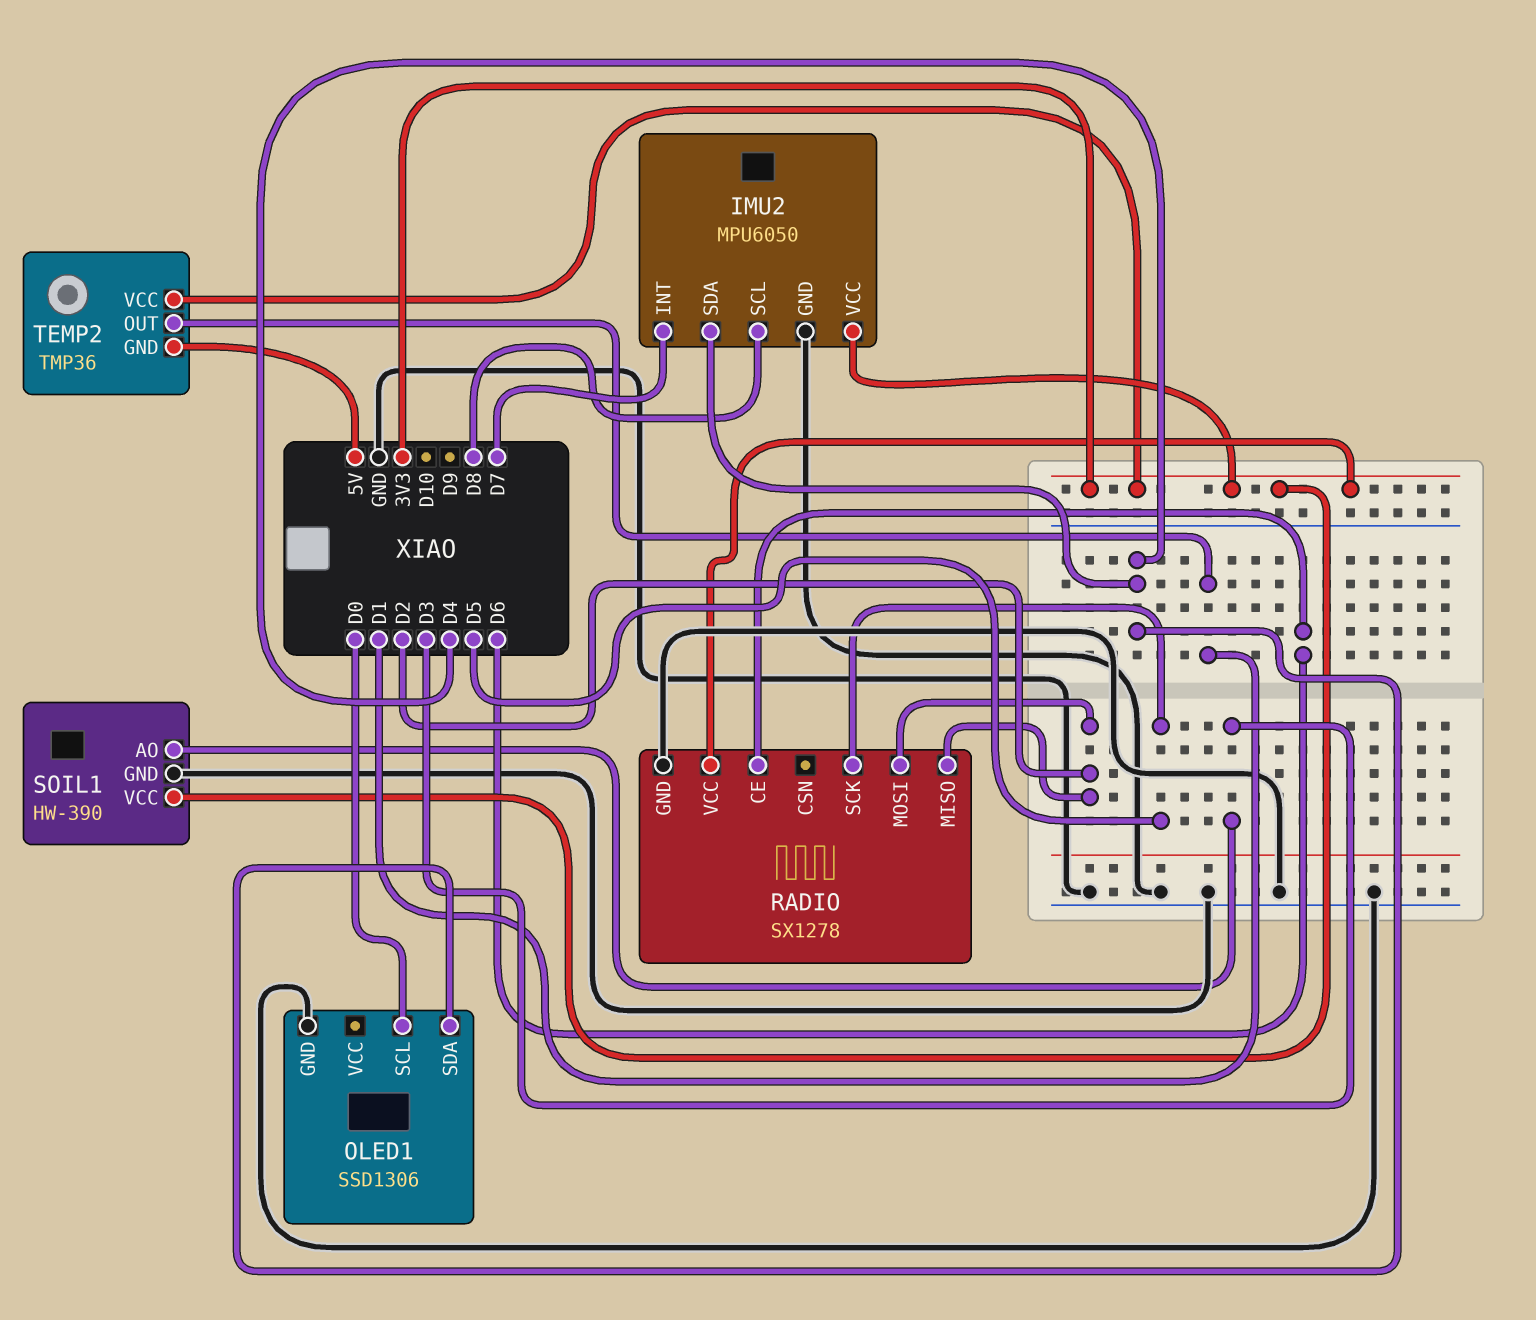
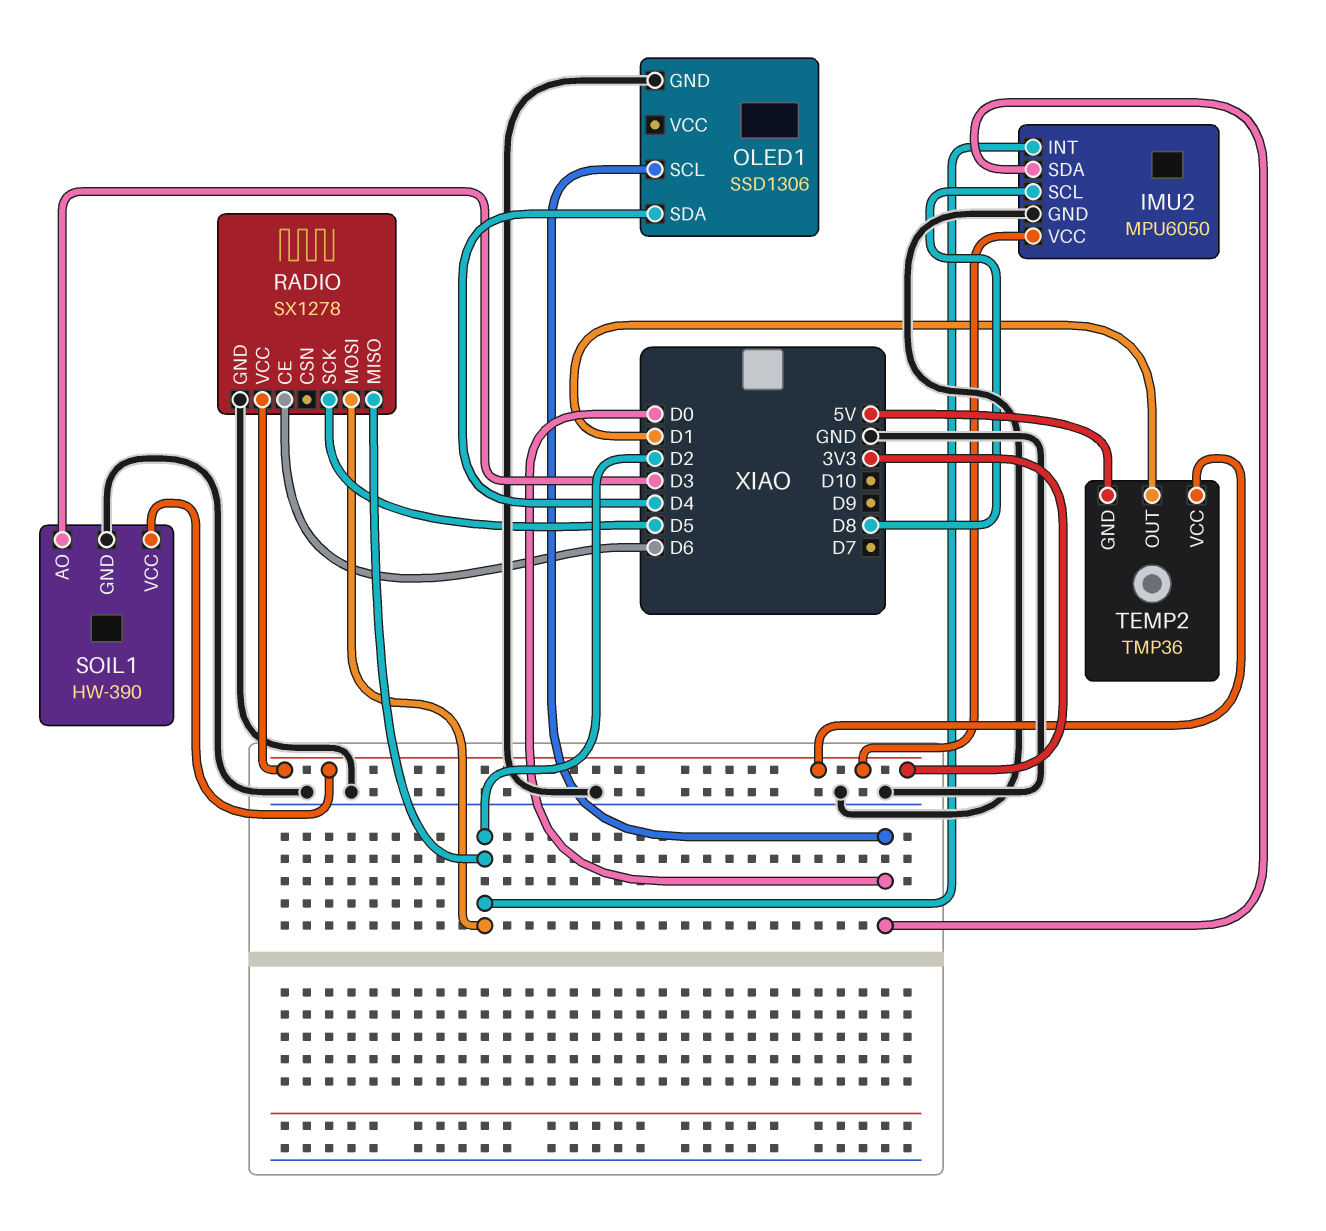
IMU2 pin INT: D7 -> D2
IMU2 pin SDA: D4 -> D0

